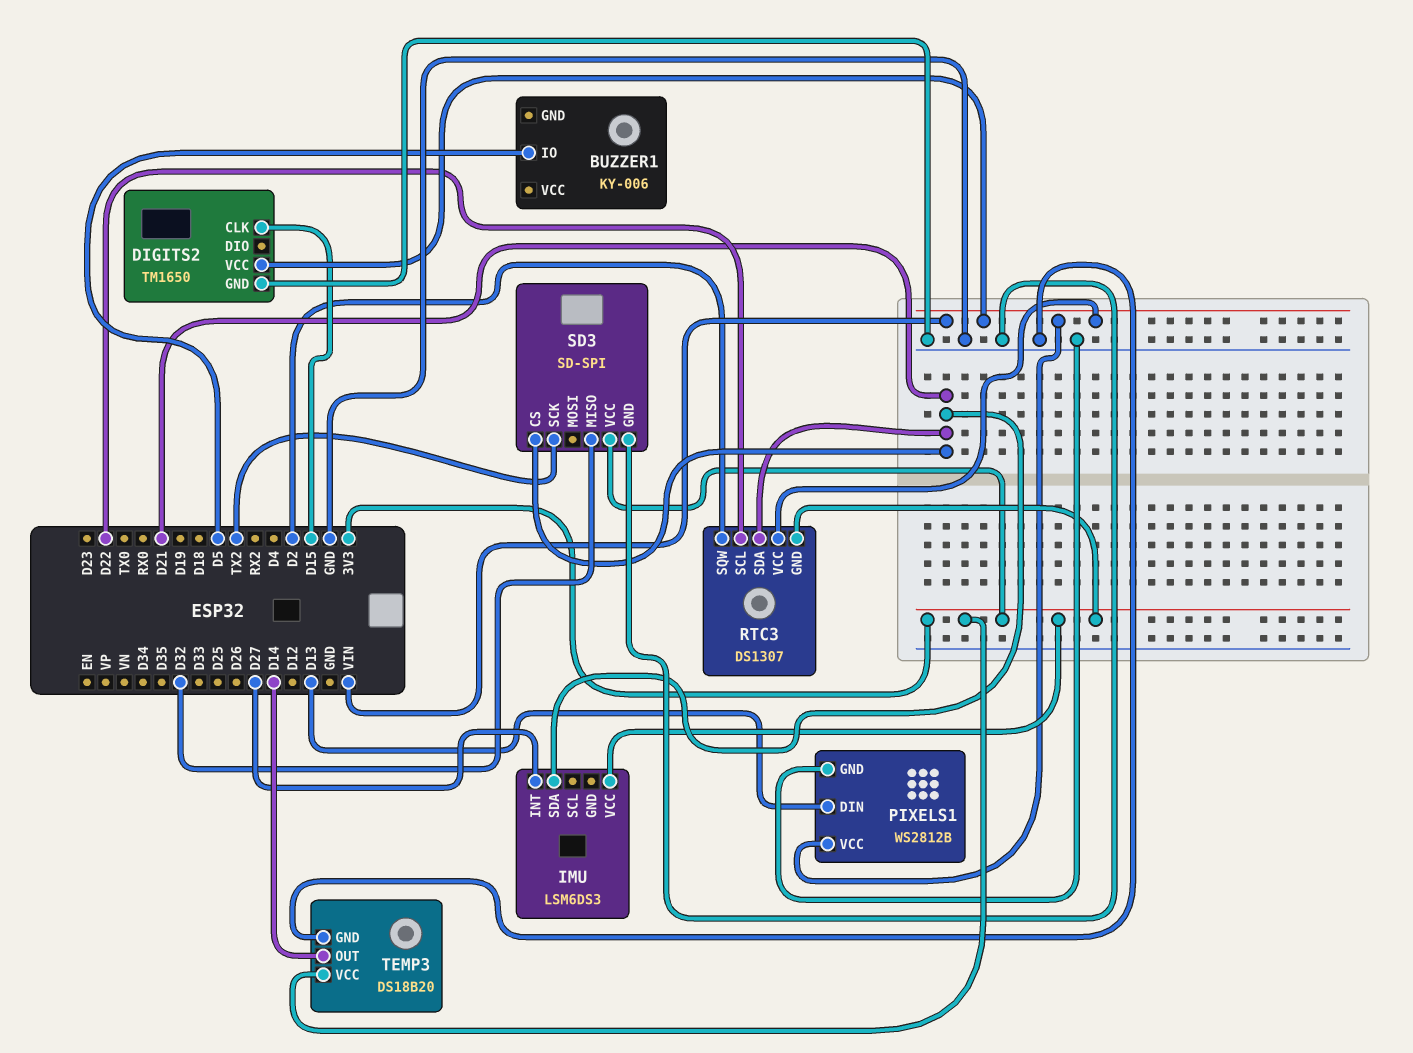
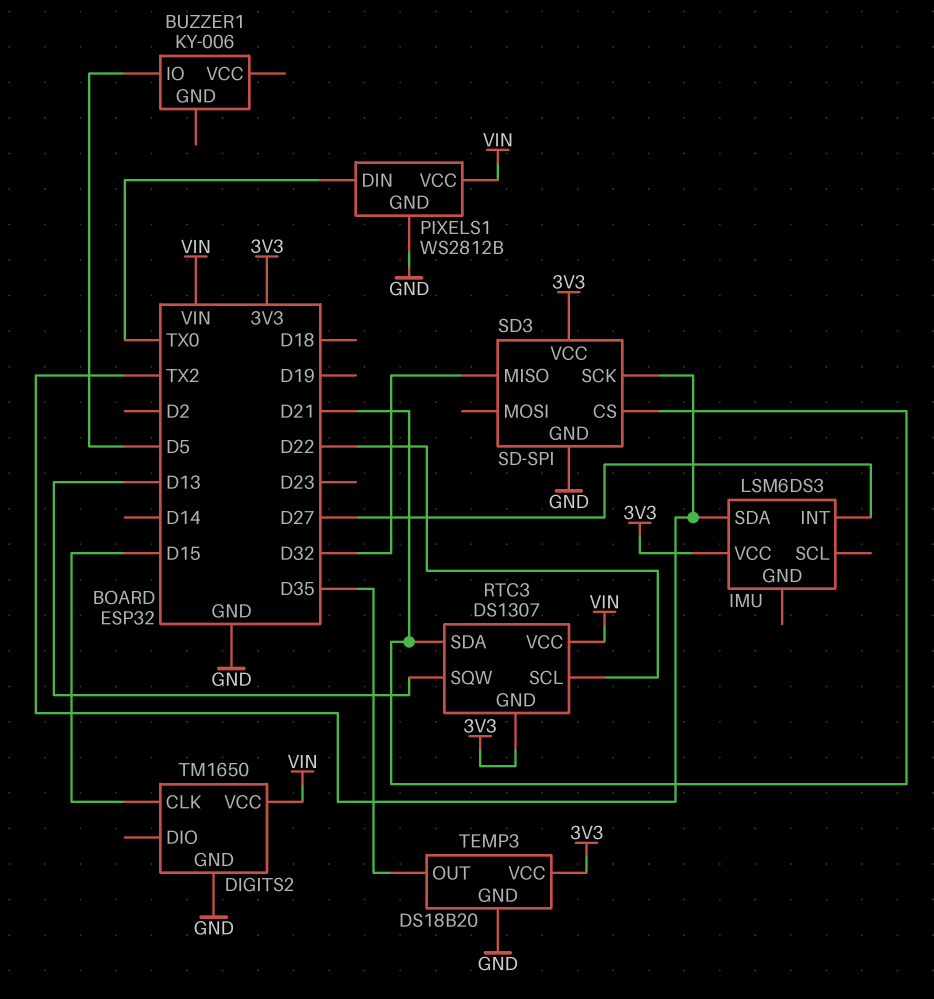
IMU pin SDA: D21 -> TX2
PIXELS1 pin DIN: D13 -> TX0
RTC3 pin SQW: D2 -> D13
TEMP3 pin OUT: D14 -> D35

